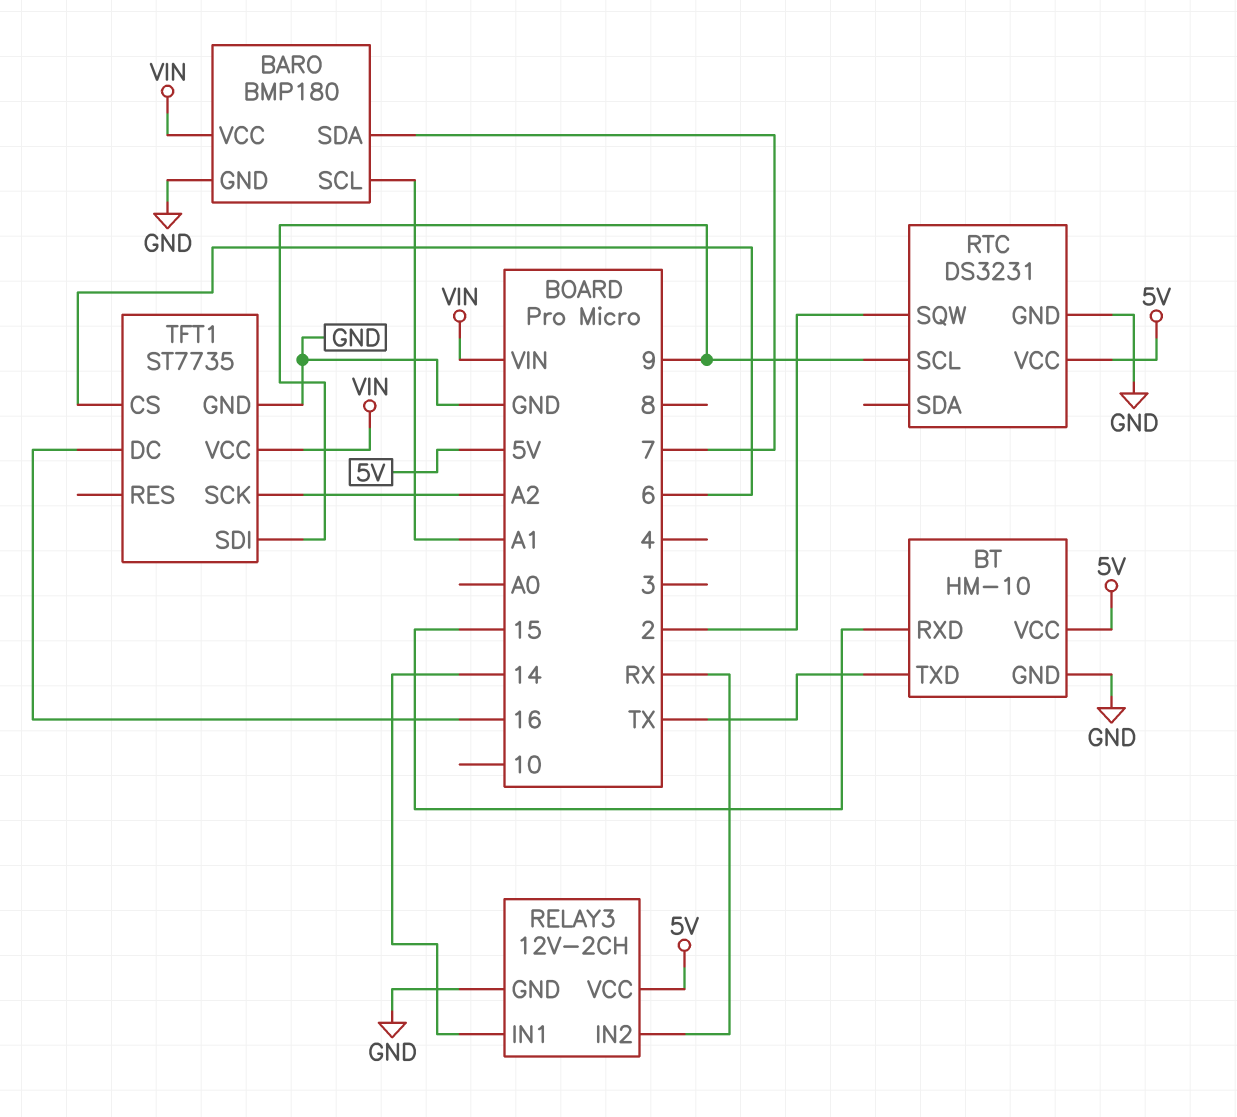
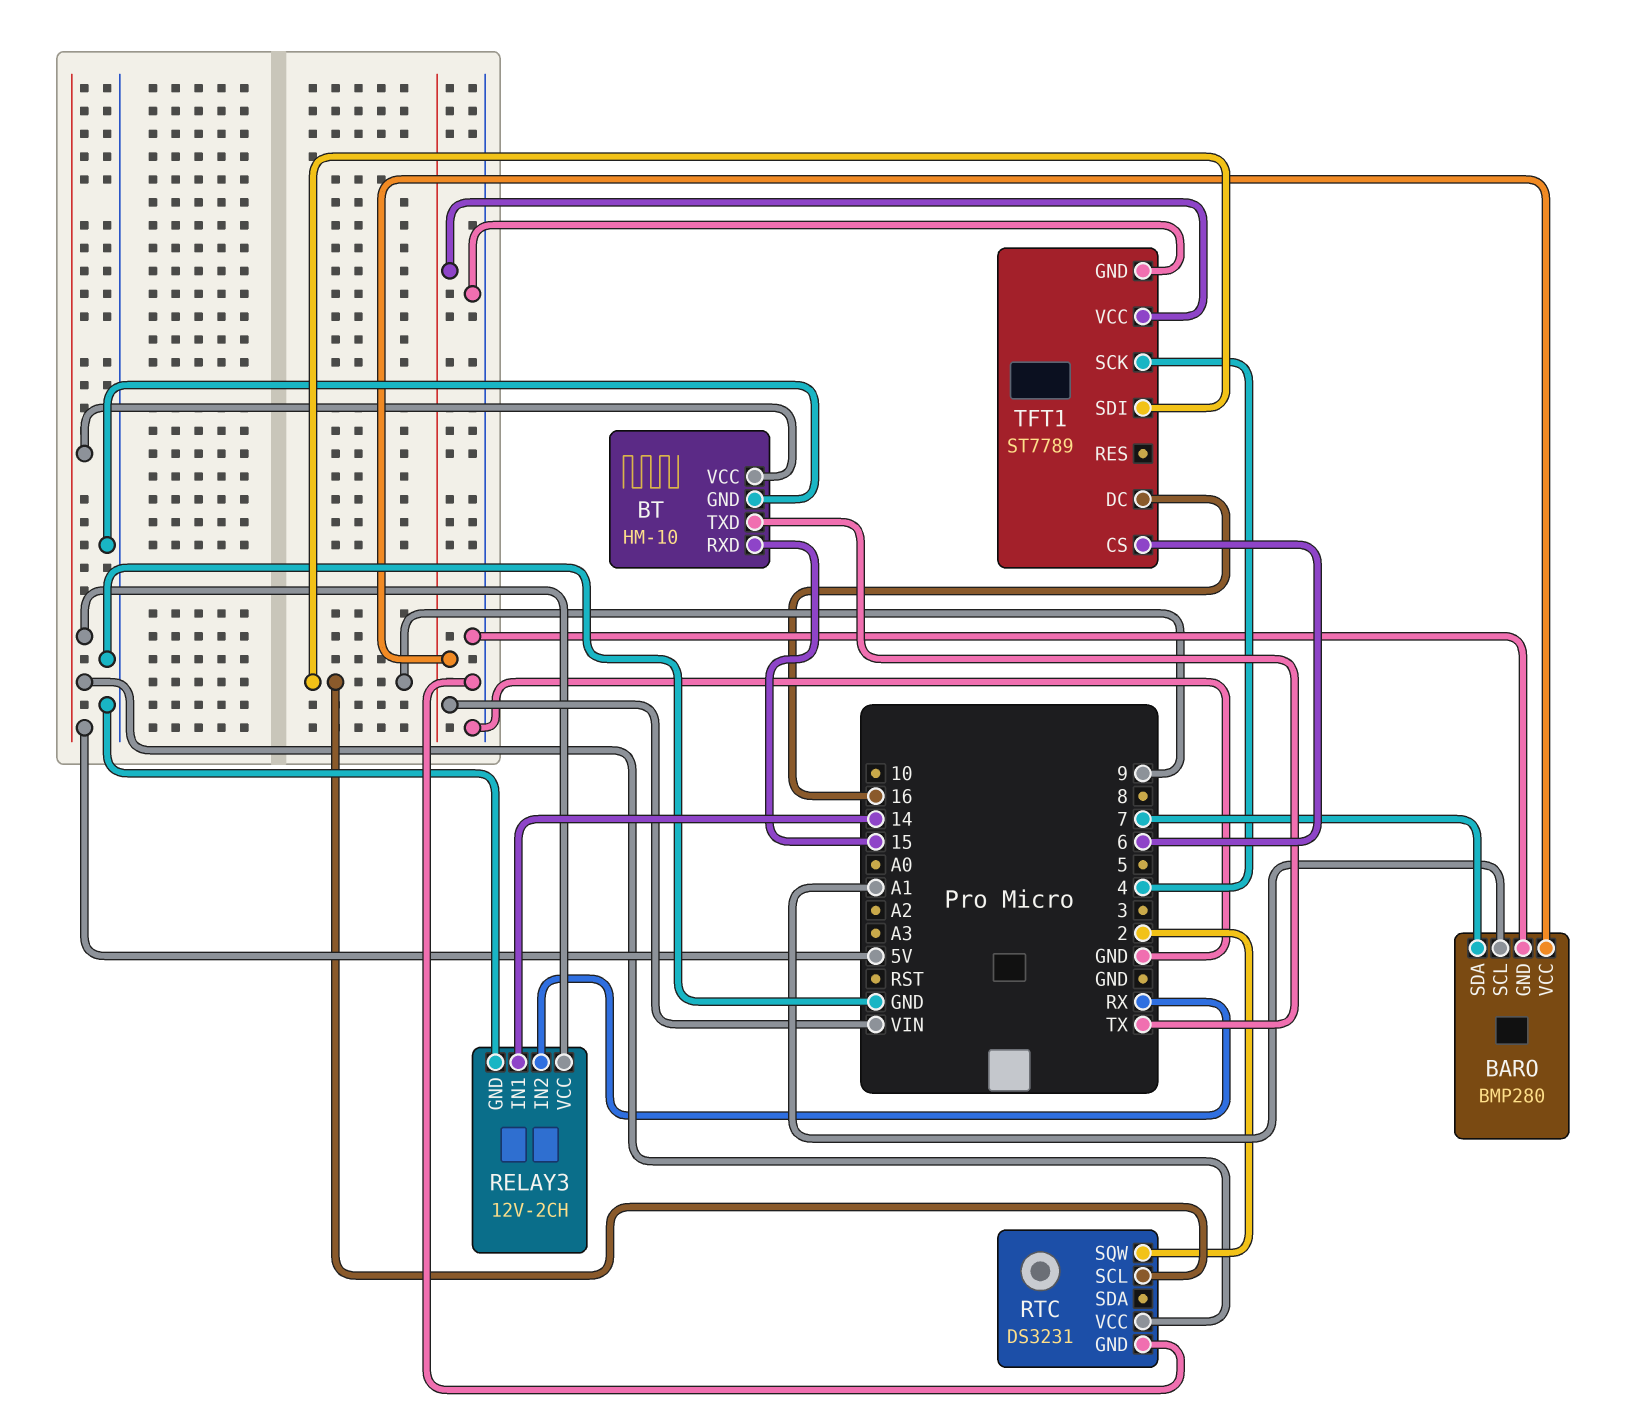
BARO: BMP180 -> BMP280
TFT1: ST7735 -> ST7789
TFT1 pin SCK: A2 -> 4

